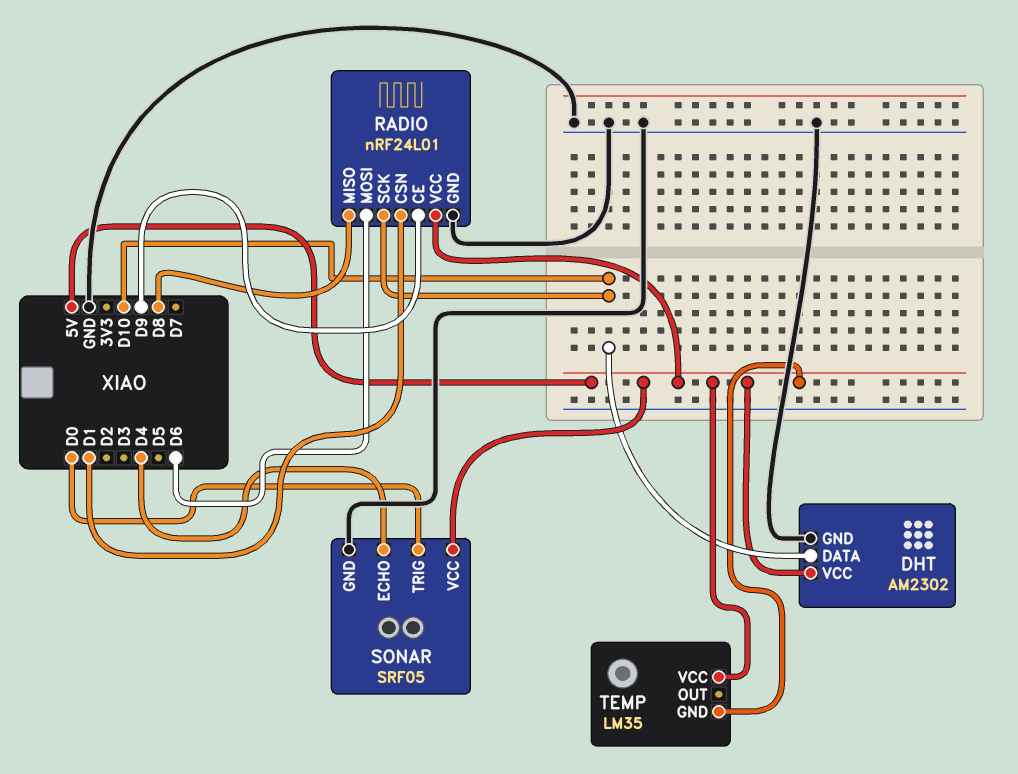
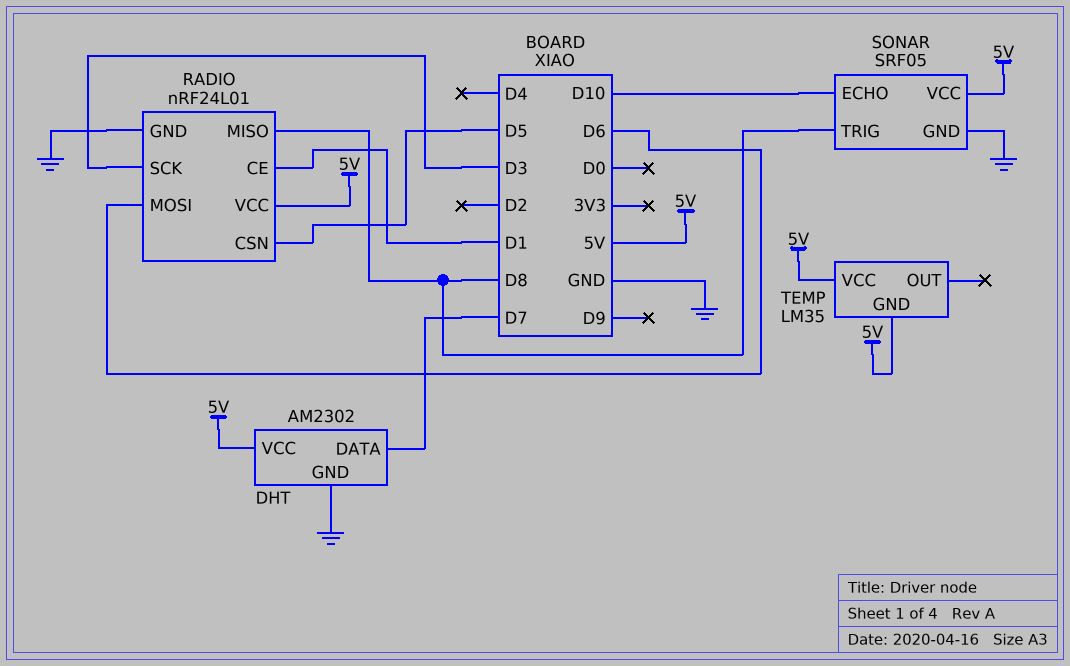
DHT pin DATA: D10 -> D7
RADIO pin CE: D9 -> D1
RADIO pin CSN: D1 -> D5
RADIO pin SCK: D10 -> D3
SONAR pin ECHO: D4 -> D10
SONAR pin TRIG: D0 -> D8

